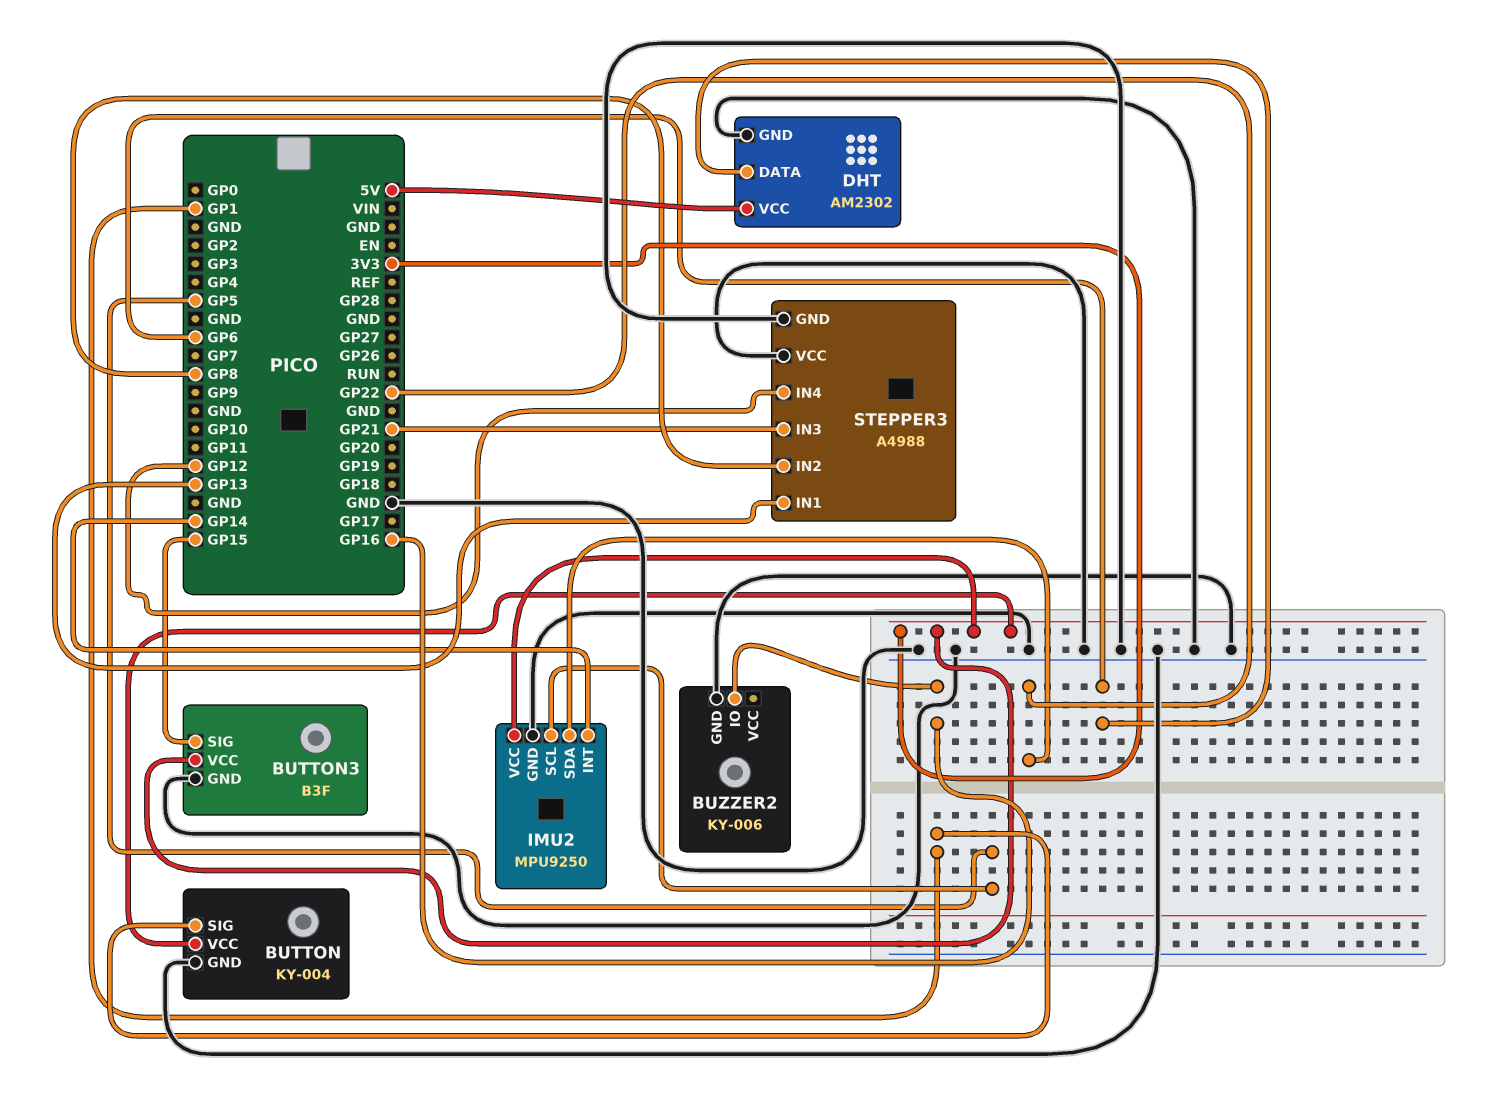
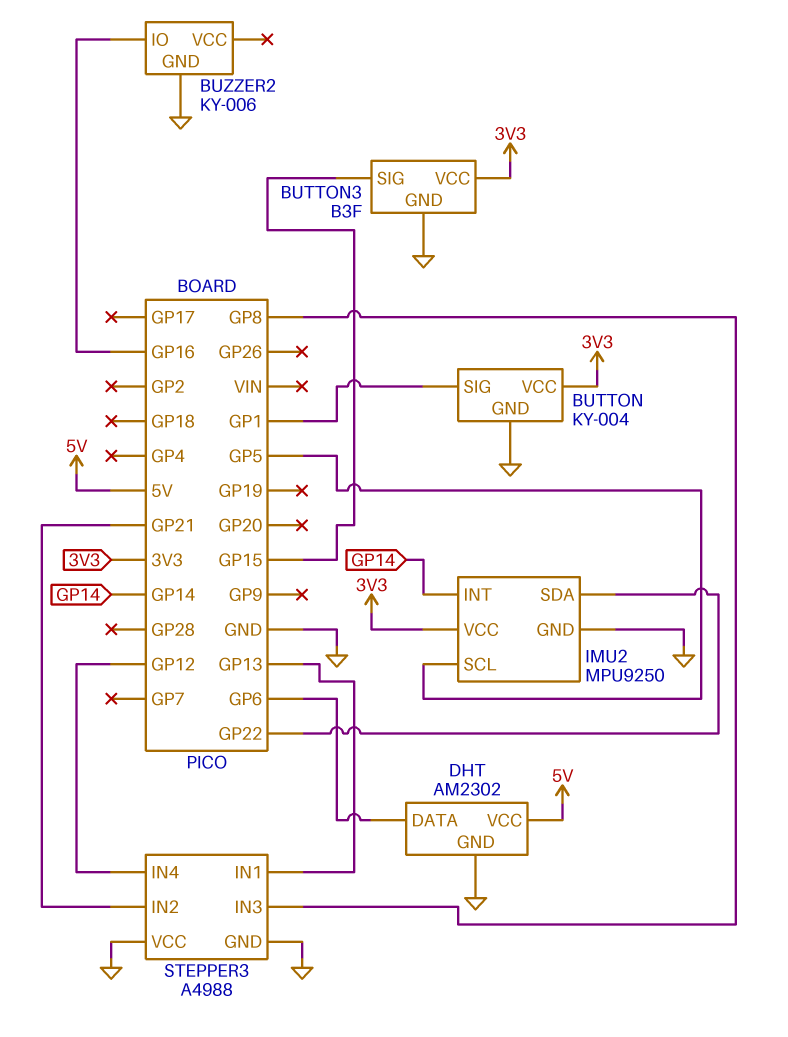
STEPPER3 pin IN2: GP8 -> GP21
STEPPER3 pin IN3: GP21 -> GP8

